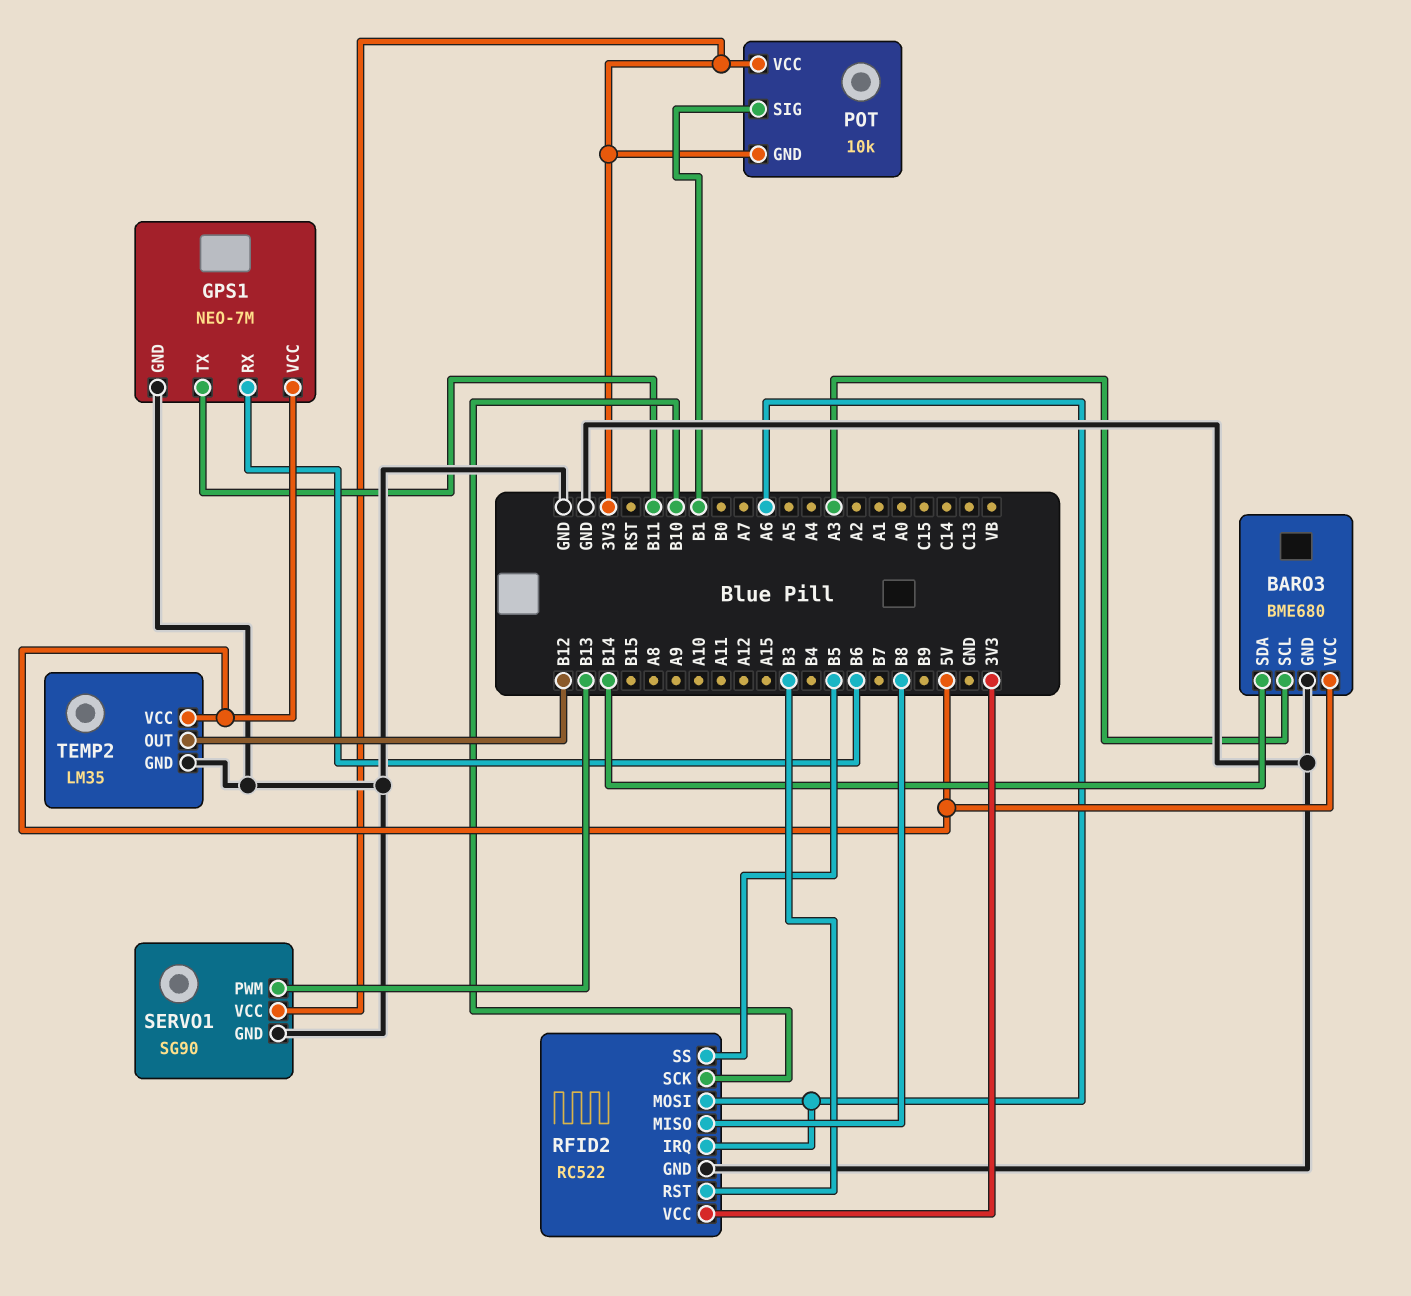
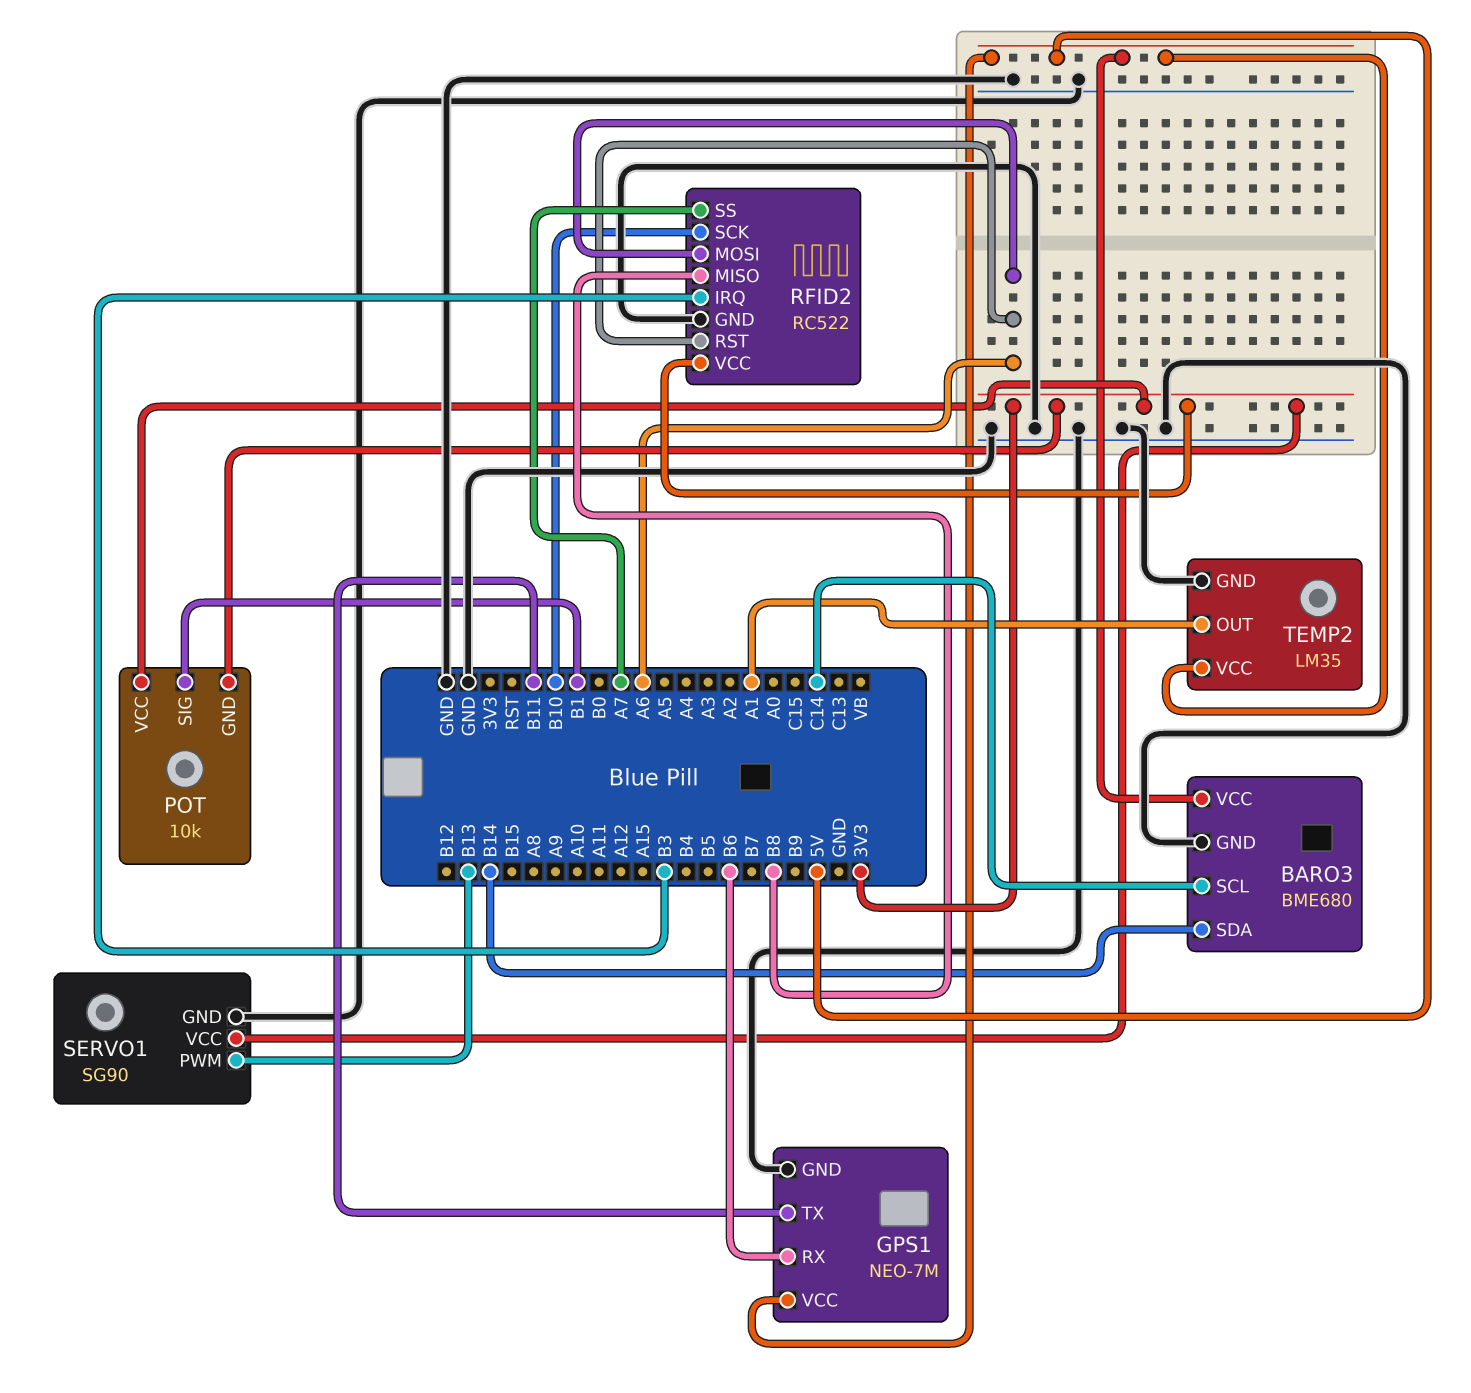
BARO3 pin SCL: A3 -> C14
RFID2 pin IRQ: A6 -> B3
RFID2 pin RST: B3 -> A6
RFID2 pin SS: B5 -> A7
TEMP2 pin OUT: B12 -> A1

